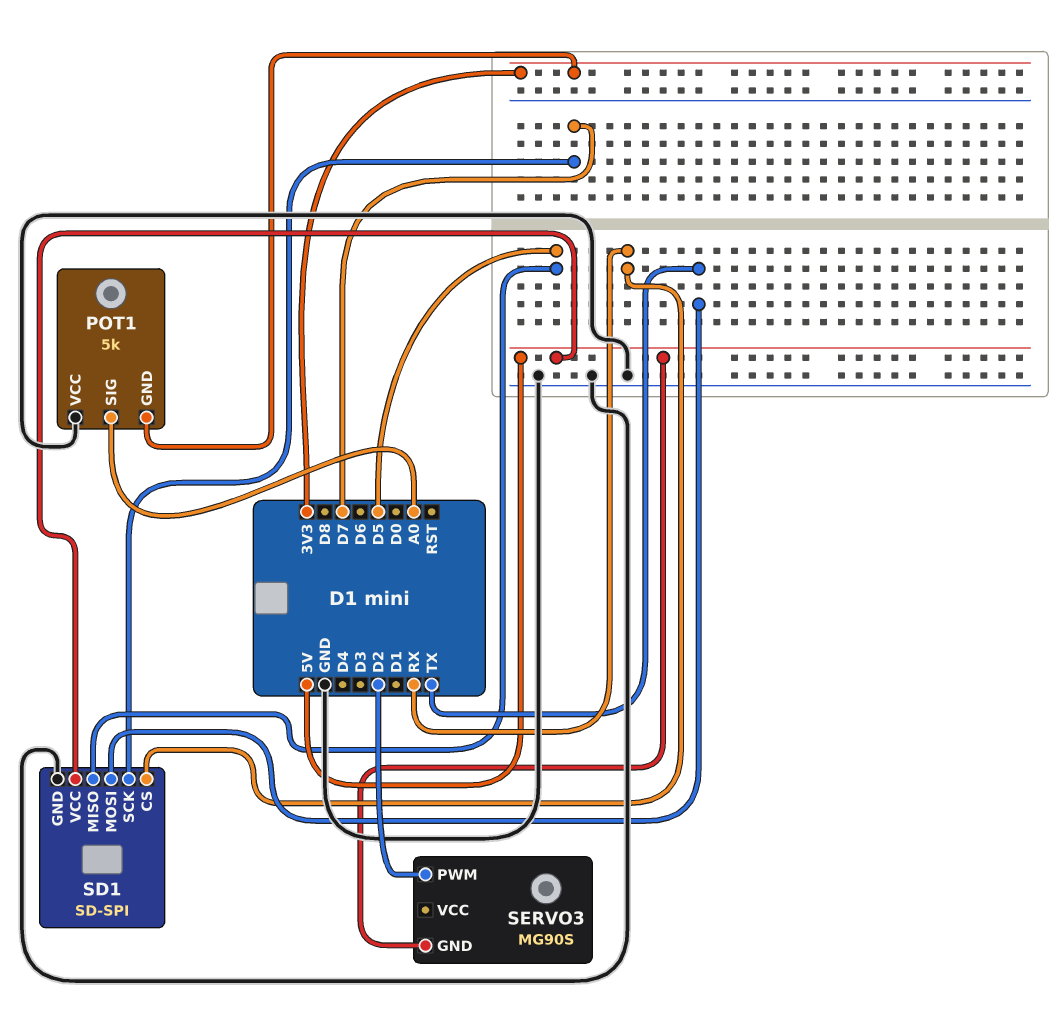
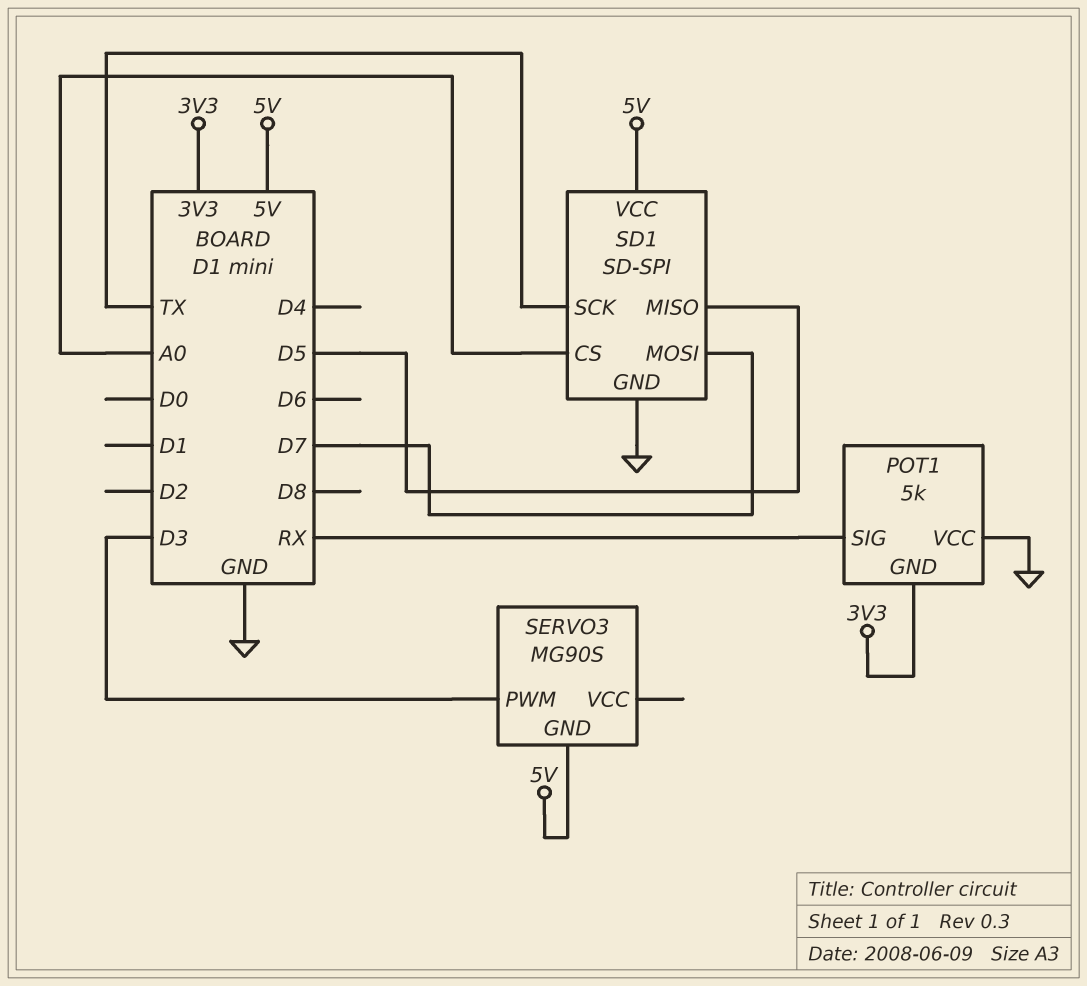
POT1 pin SIG: A0 -> RX
SD1 pin CS: RX -> A0
SD1 pin MOSI: TX -> D7
SD1 pin SCK: D7 -> TX
SERVO3 pin PWM: D2 -> D3

